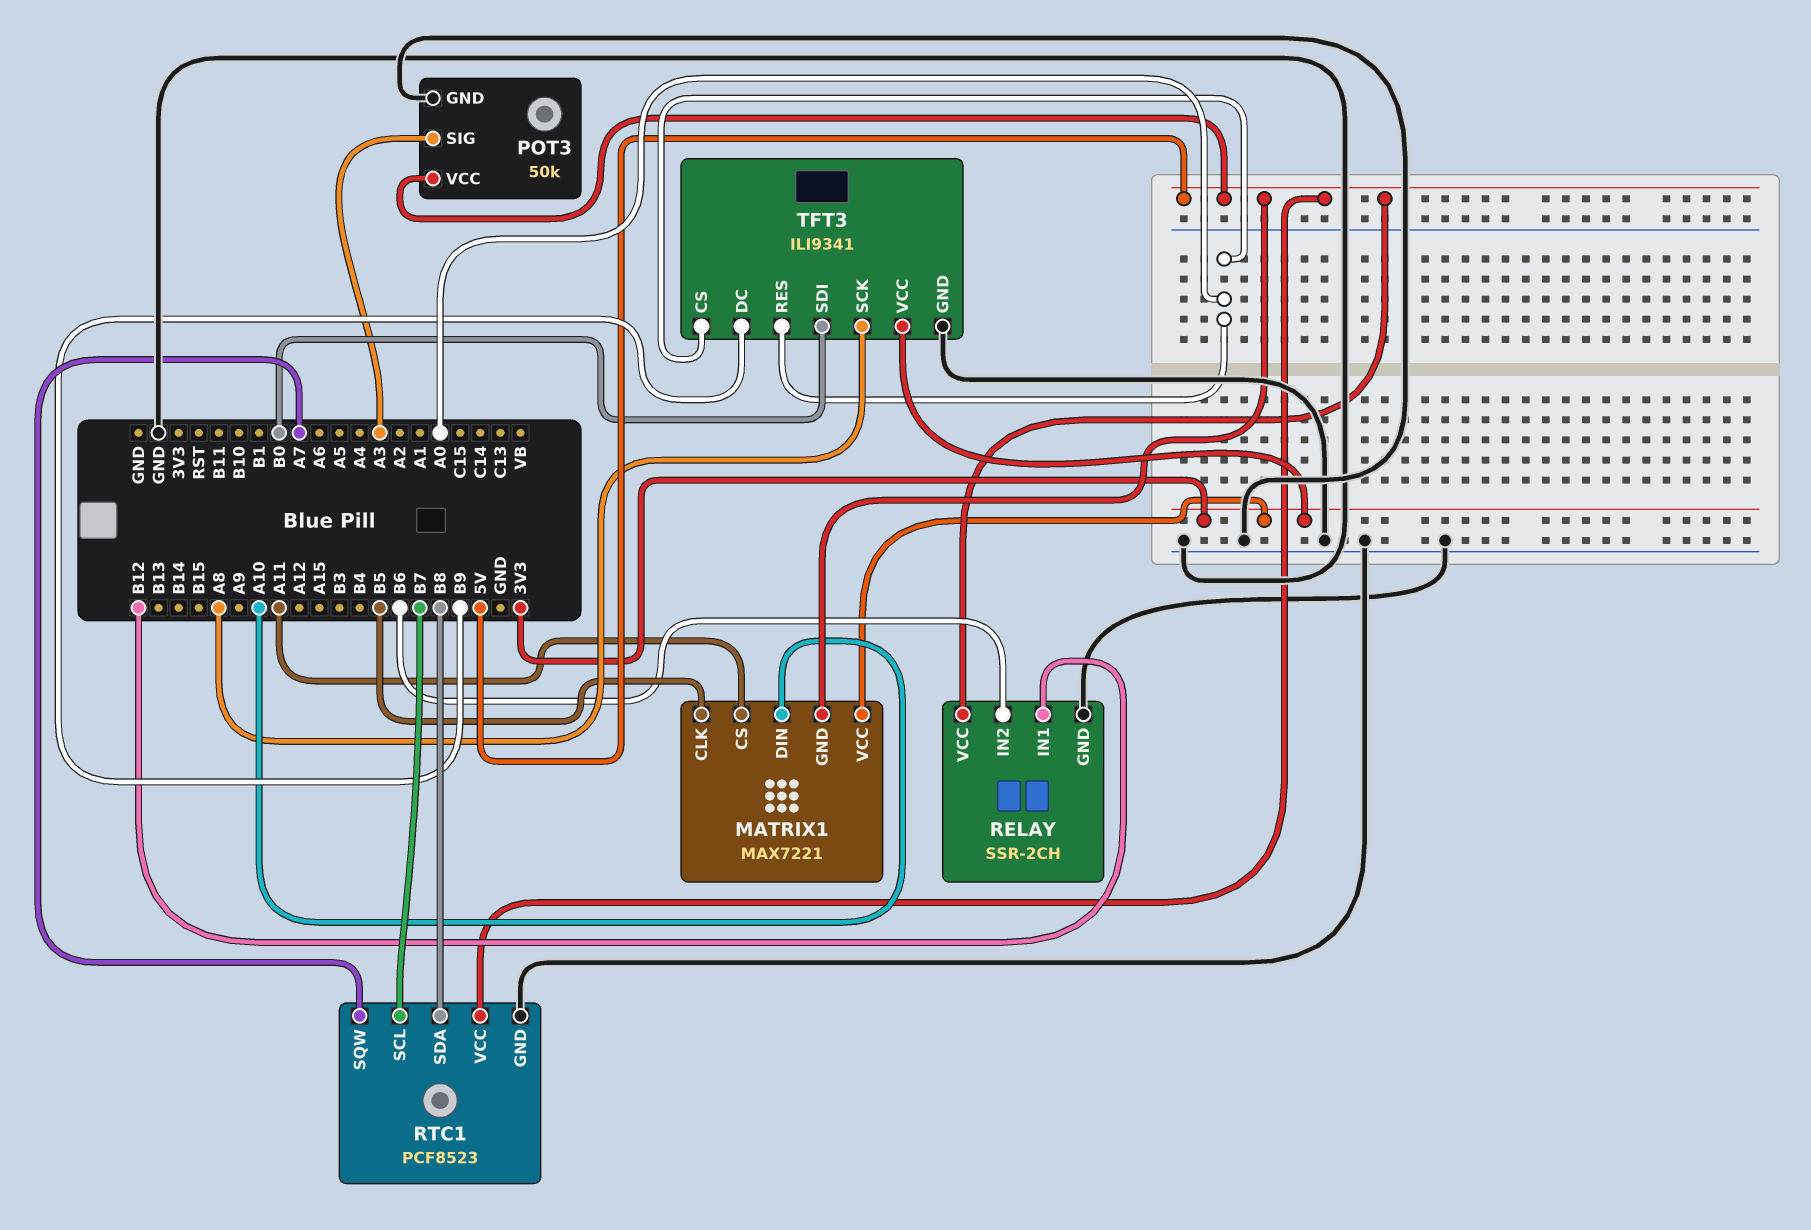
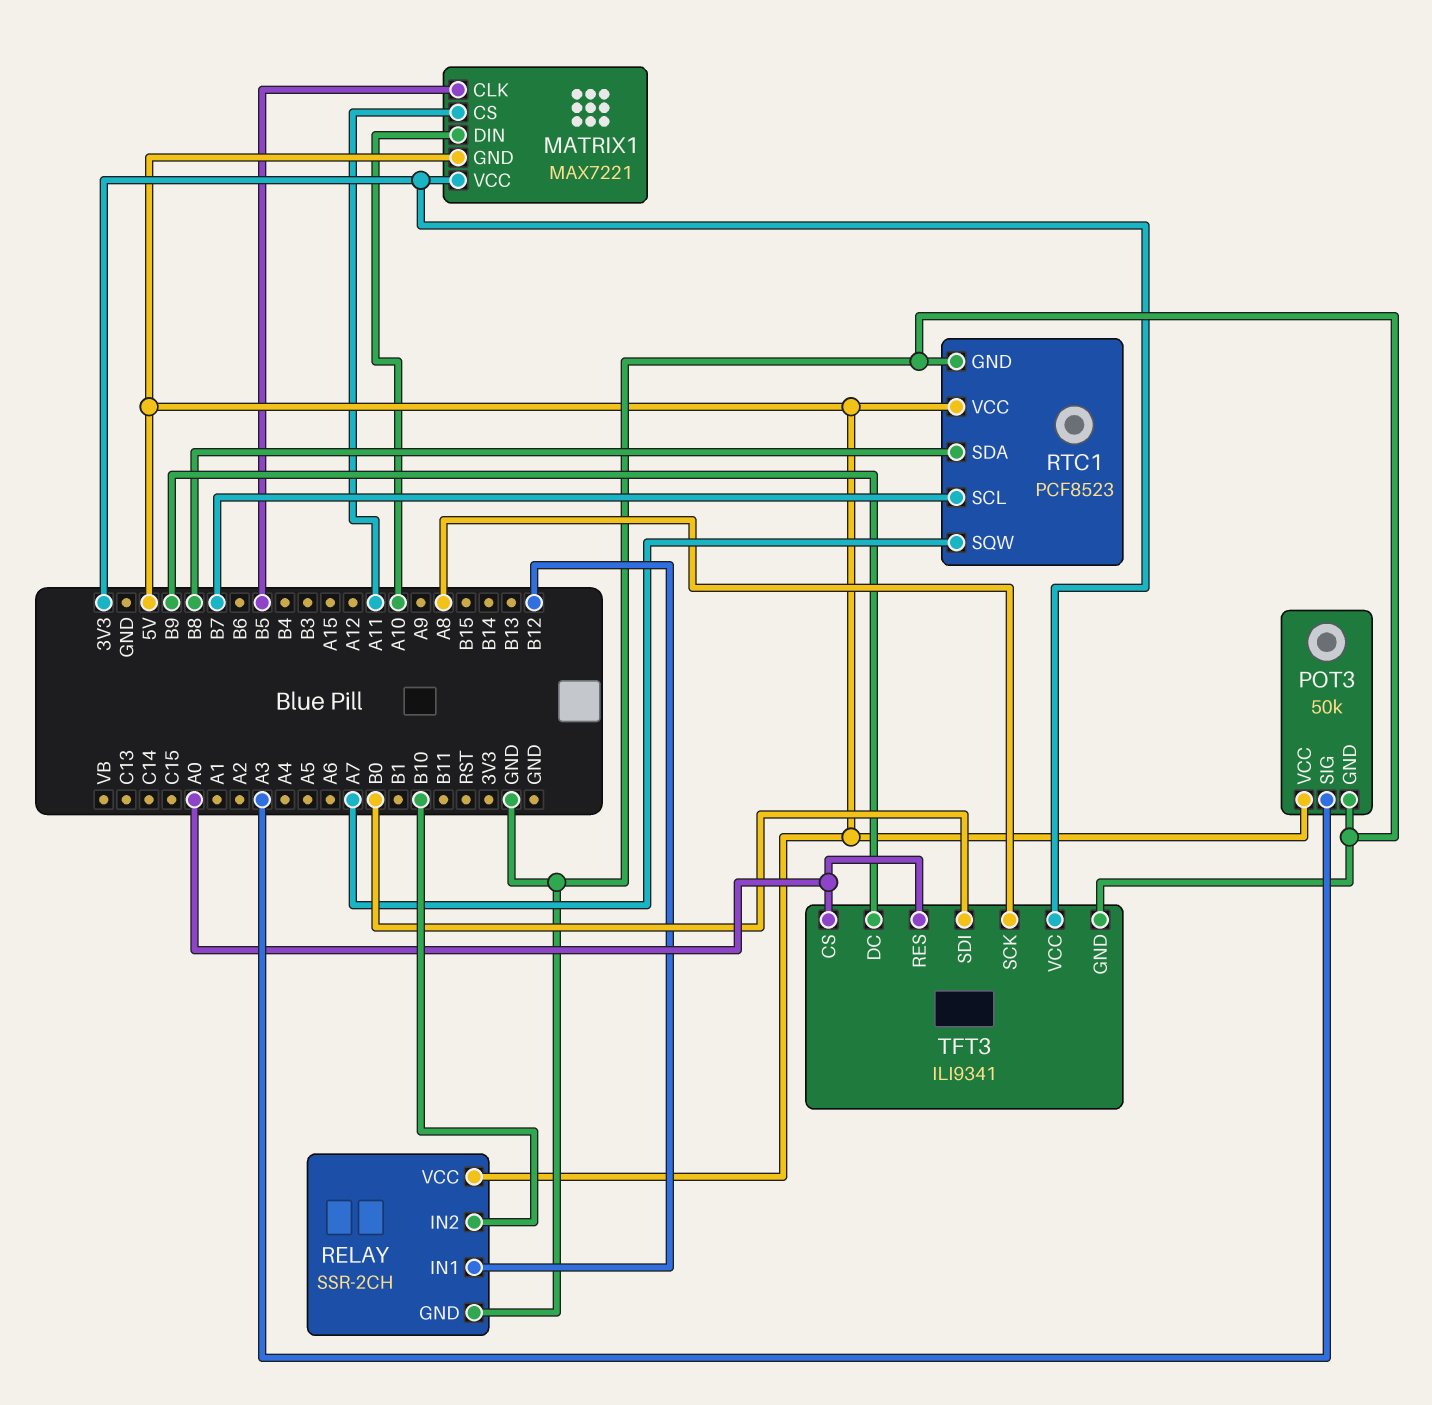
RELAY pin IN2: B6 -> B10

